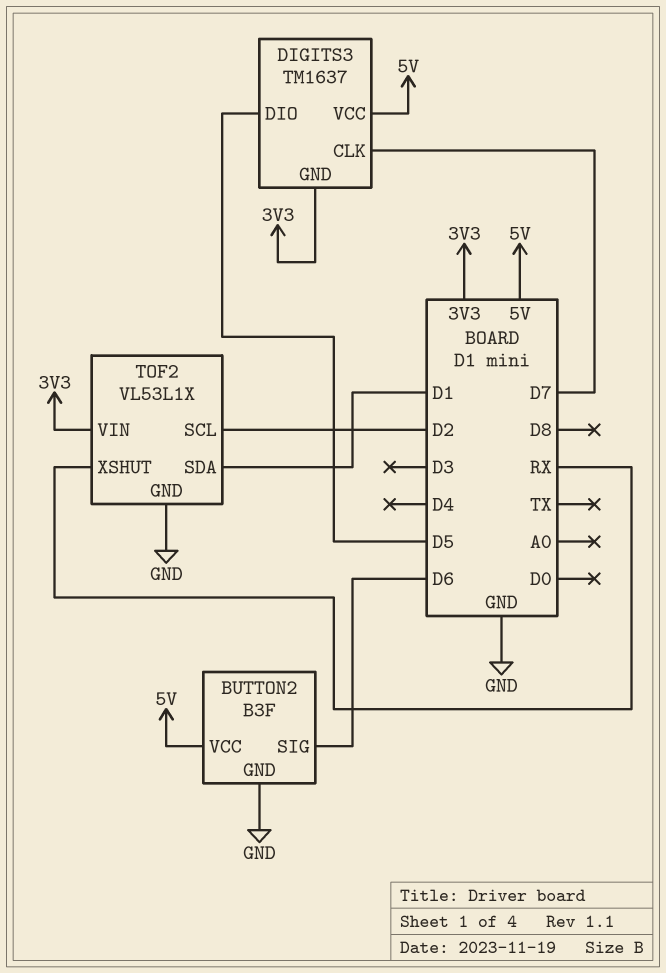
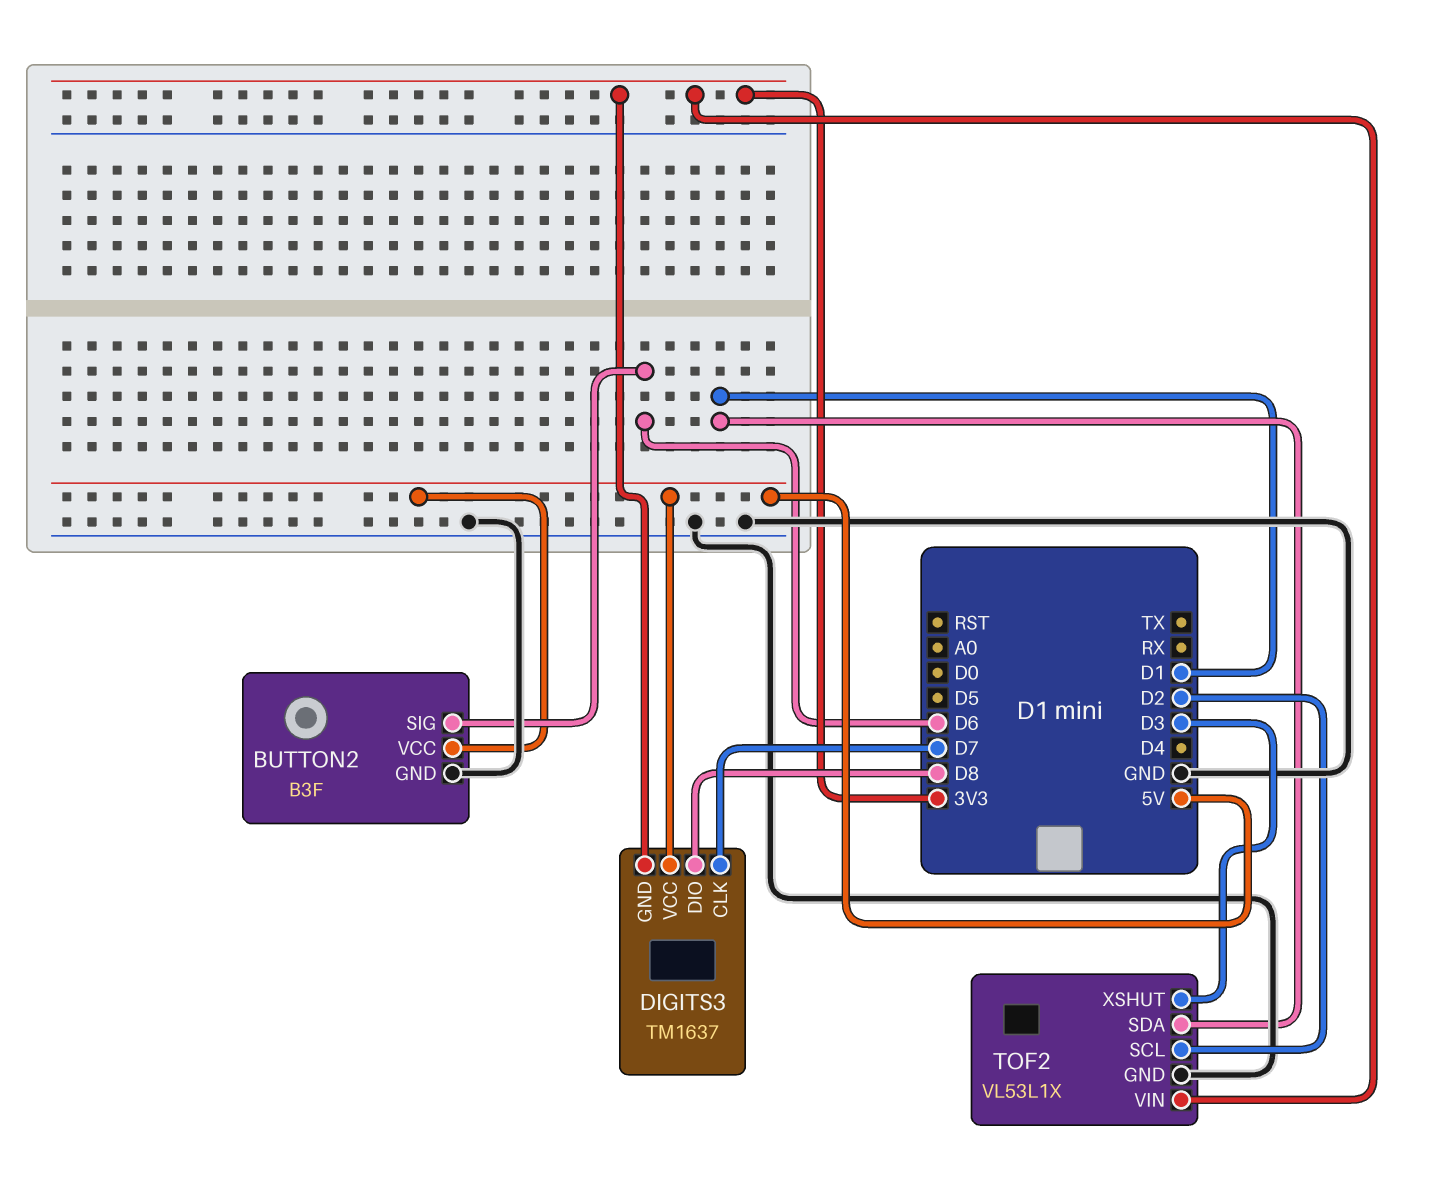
DIGITS3 pin DIO: D5 -> D8
TOF2 pin XSHUT: RX -> D3

